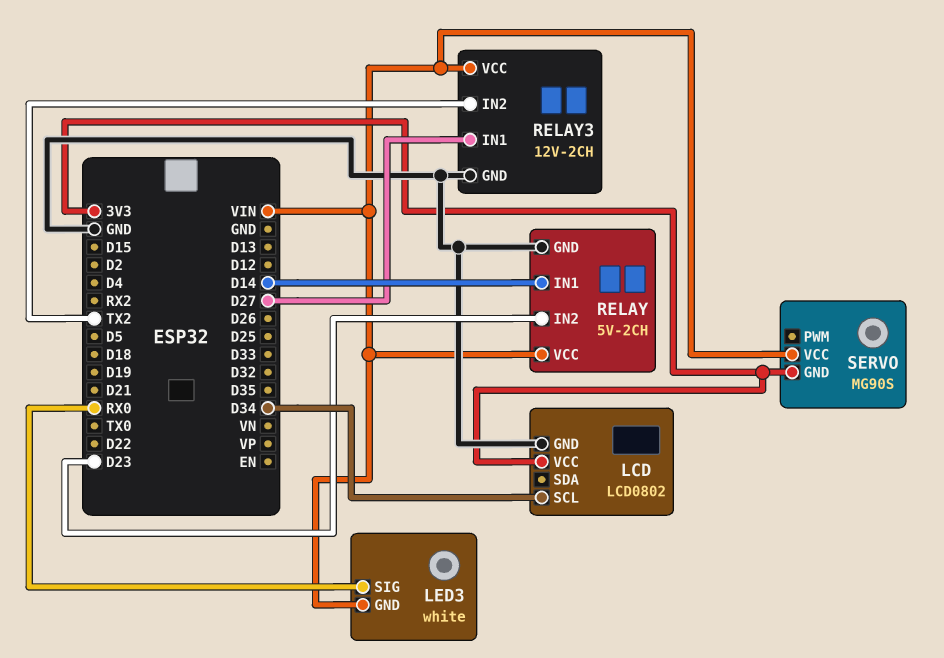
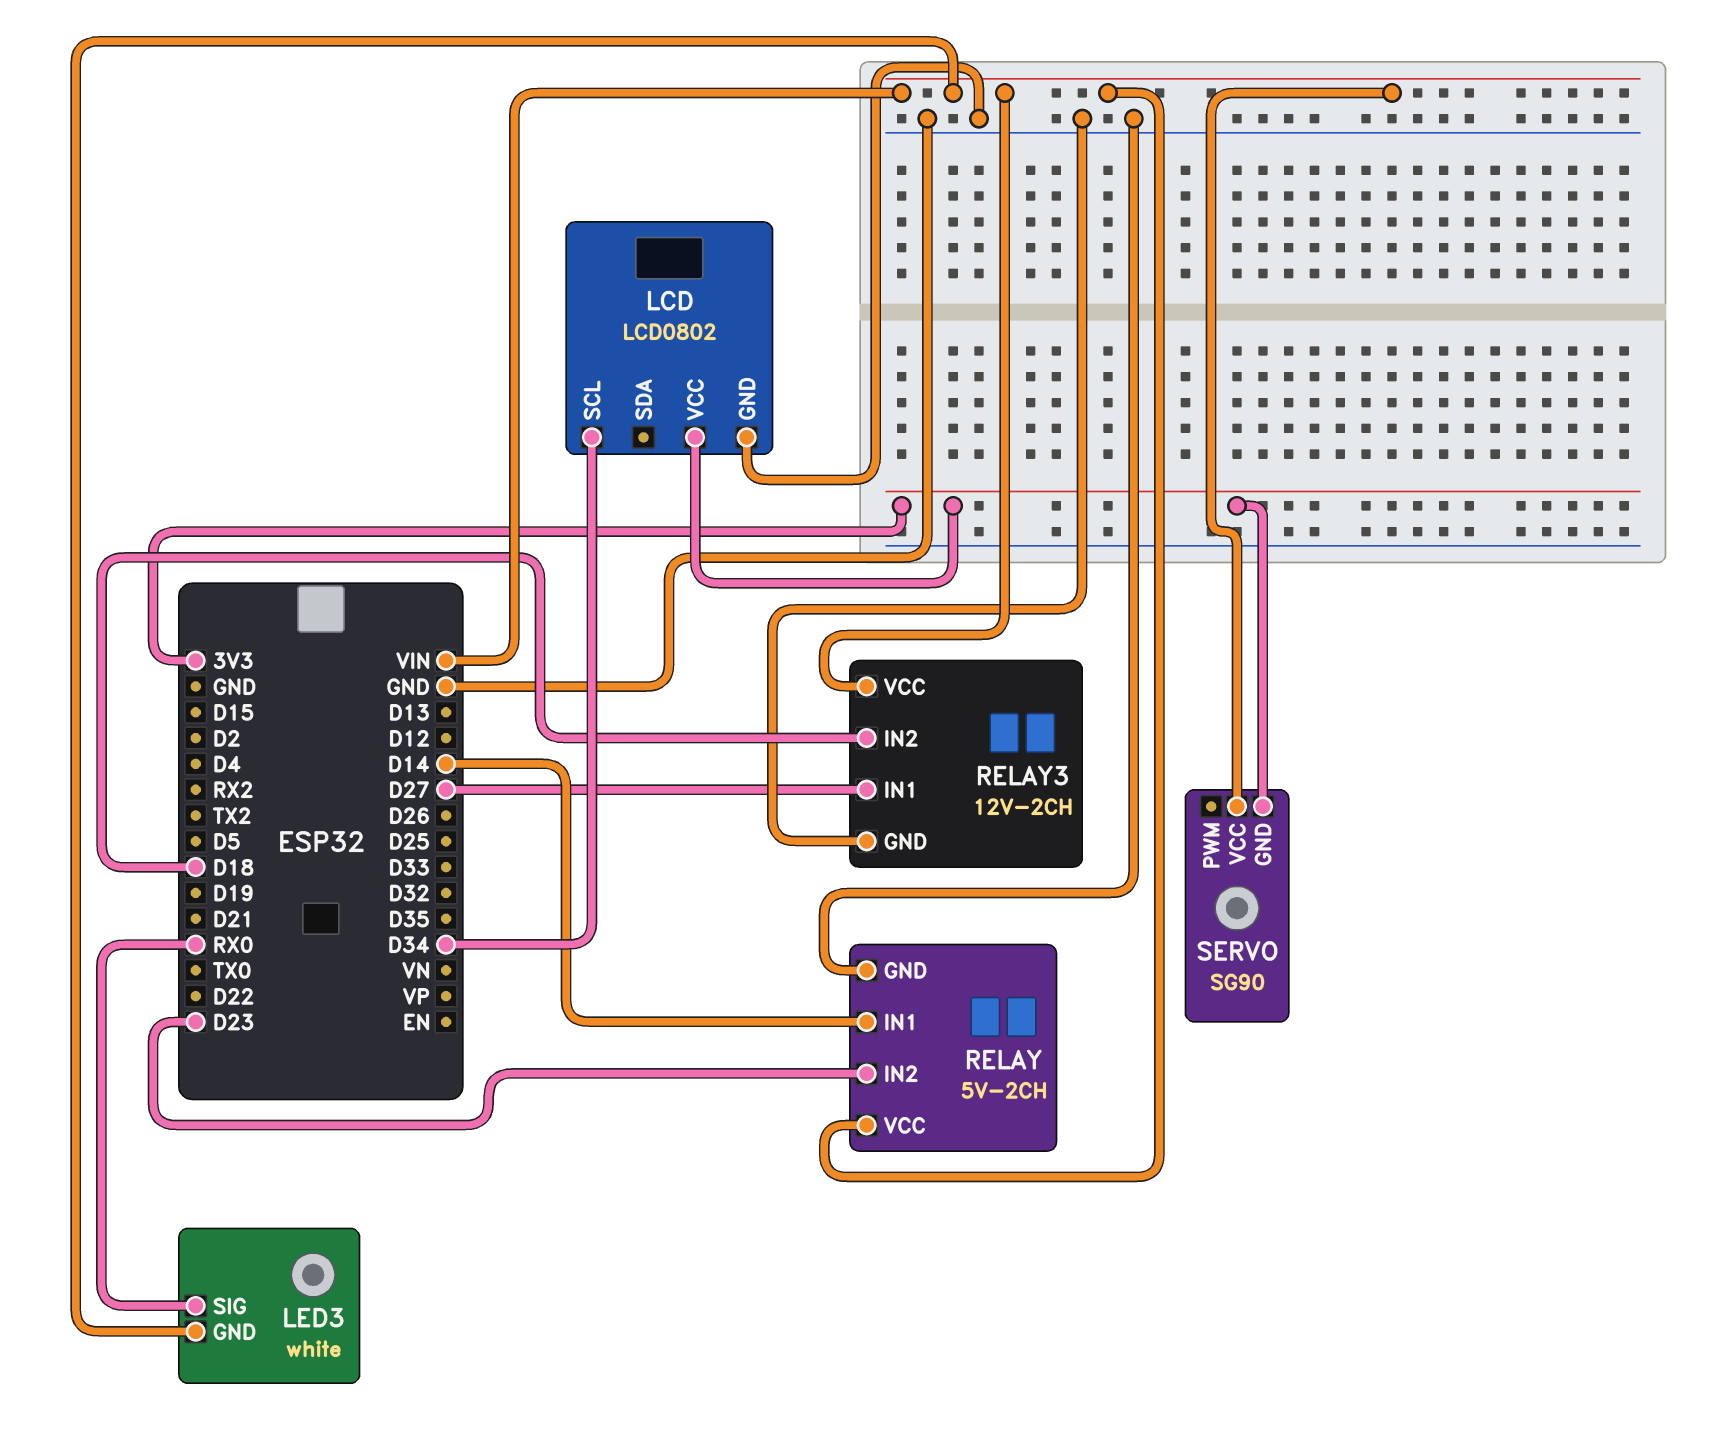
RELAY3 pin IN2: TX2 -> D18
SERVO: MG90S -> SG90

